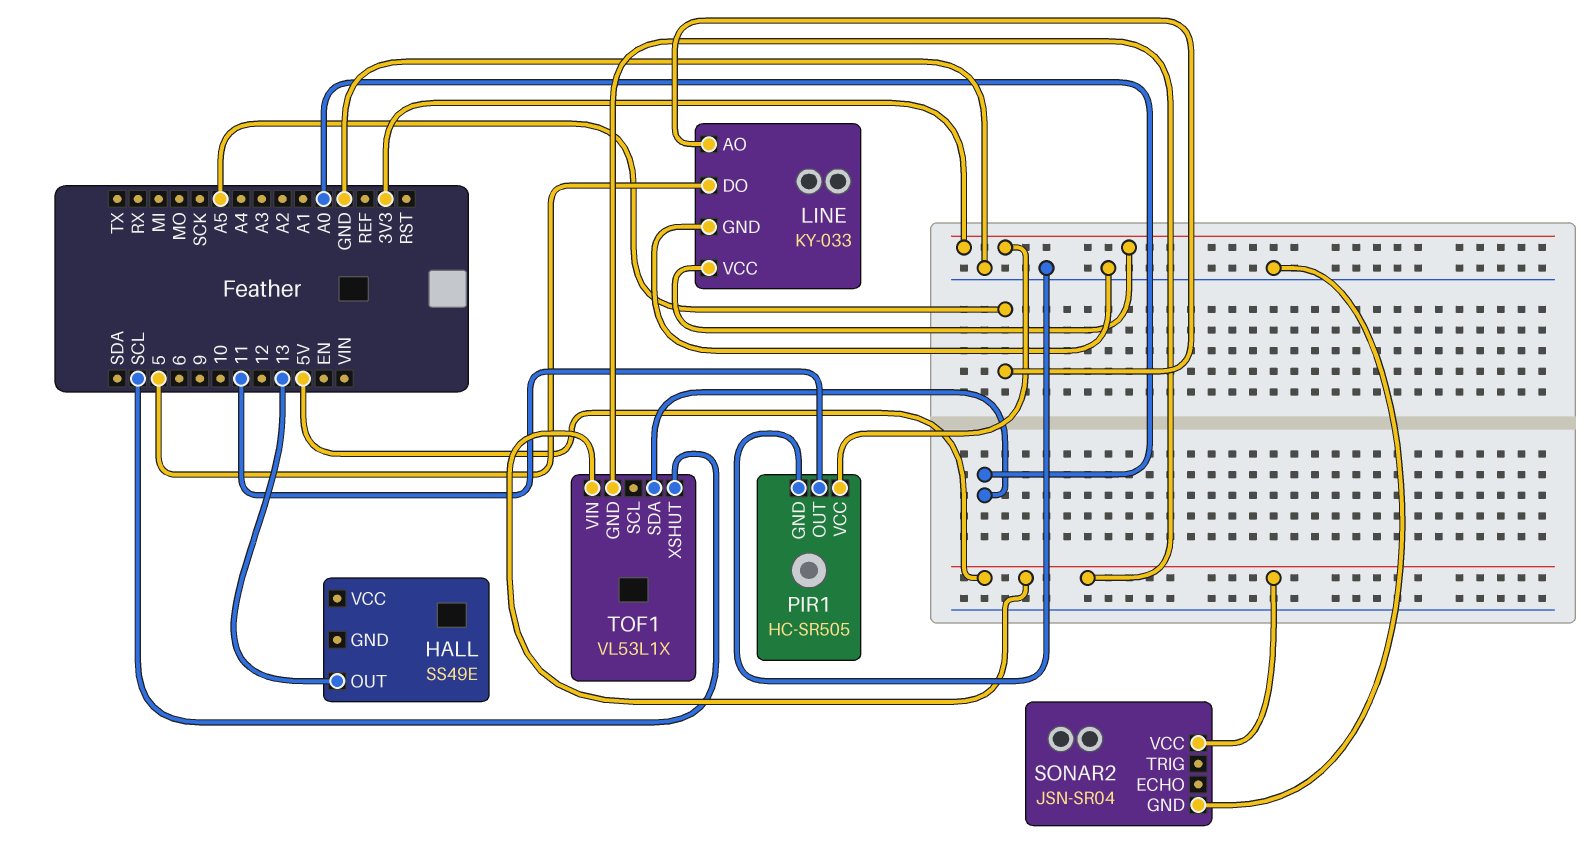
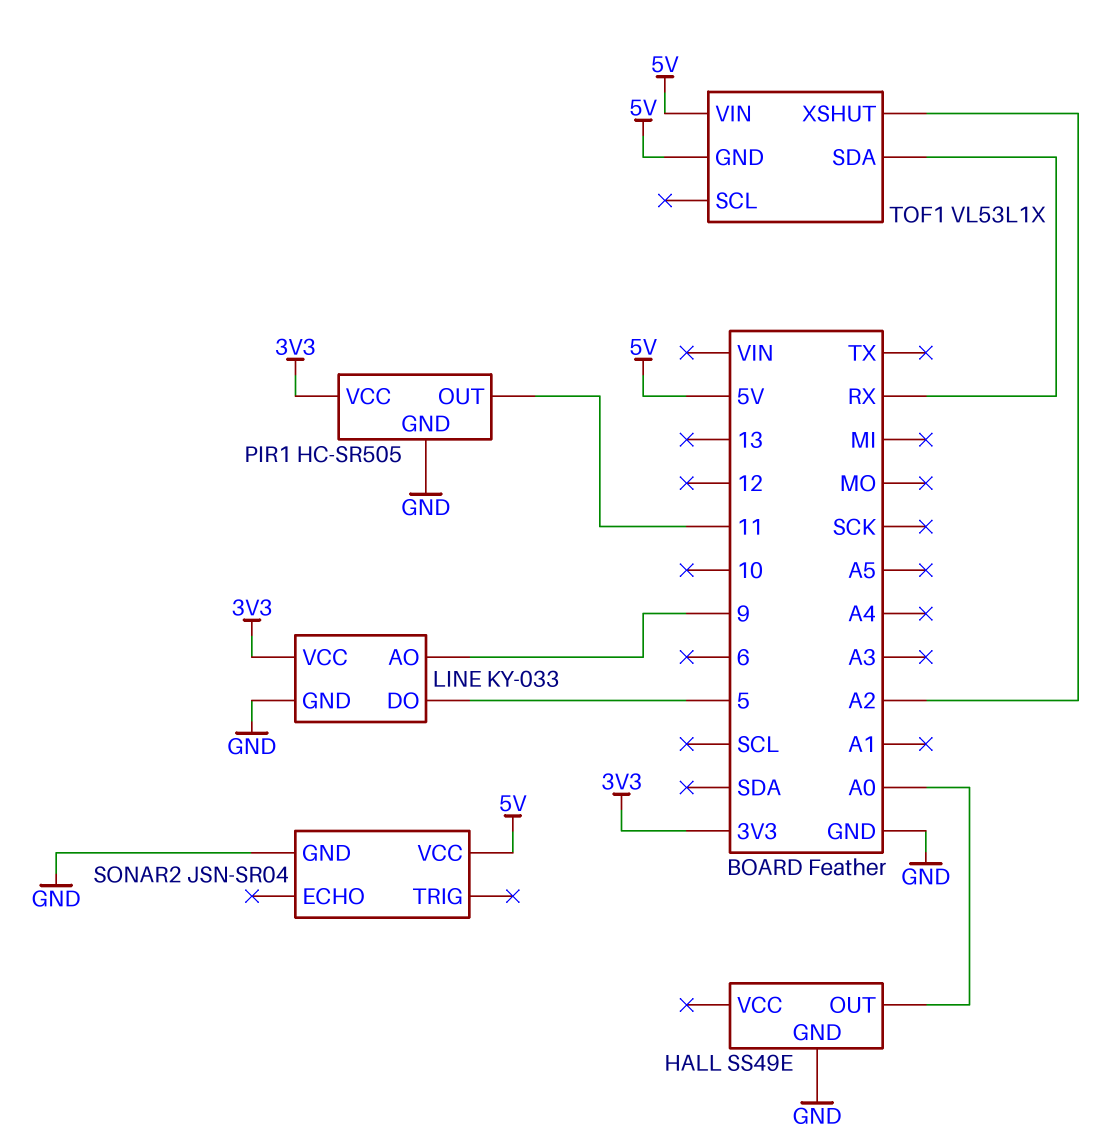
HALL pin GND: none -> GND
HALL pin OUT: 13 -> A0
LINE pin AO: A5 -> 9
TOF1 pin SDA: A0 -> RX
TOF1 pin XSHUT: SCL -> A2

